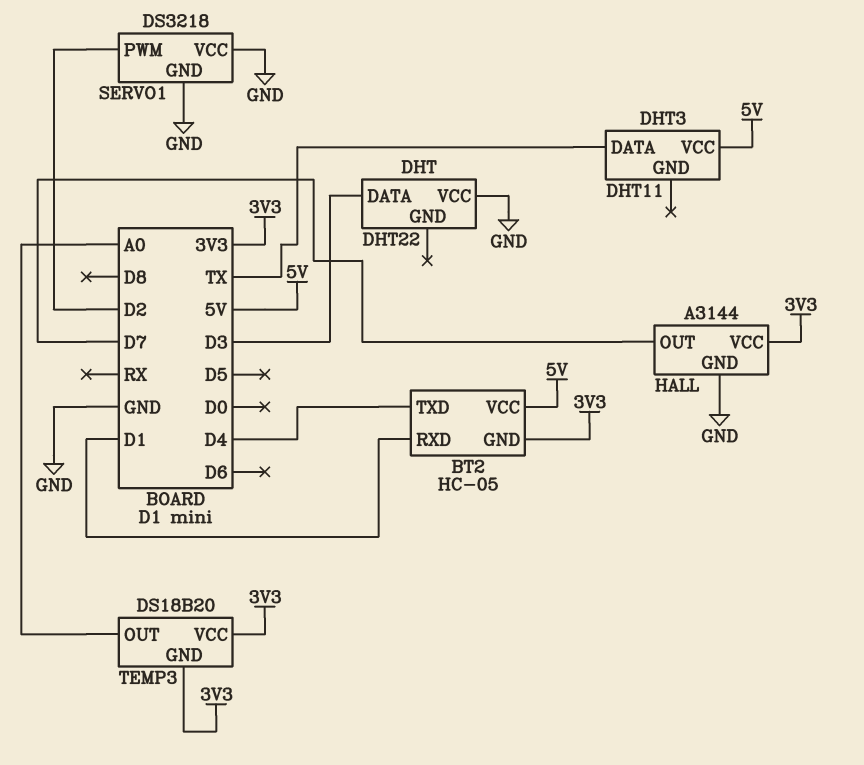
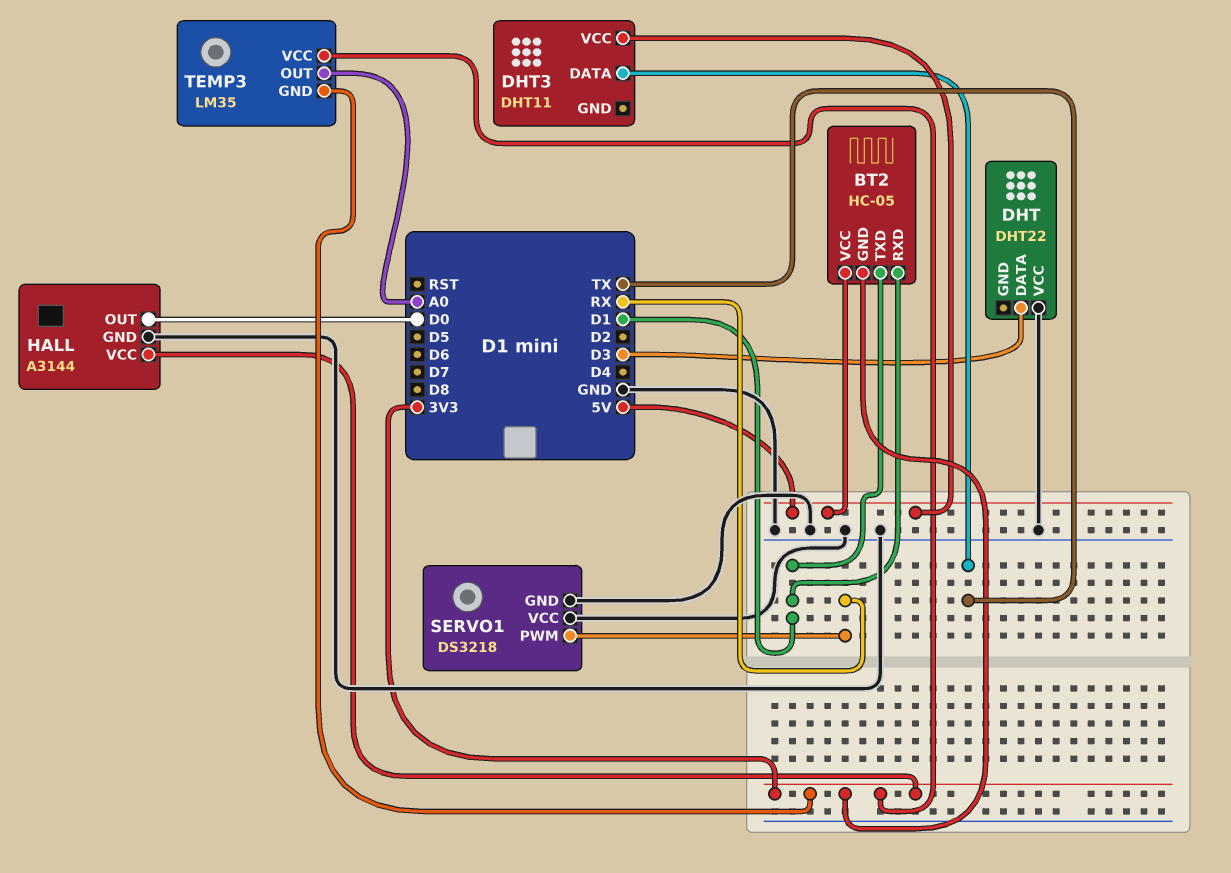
BT2 pin TXD: D4 -> D1
HALL pin OUT: D7 -> D0
SERVO1 pin PWM: D2 -> RX
TEMP3: DS18B20 -> LM35

